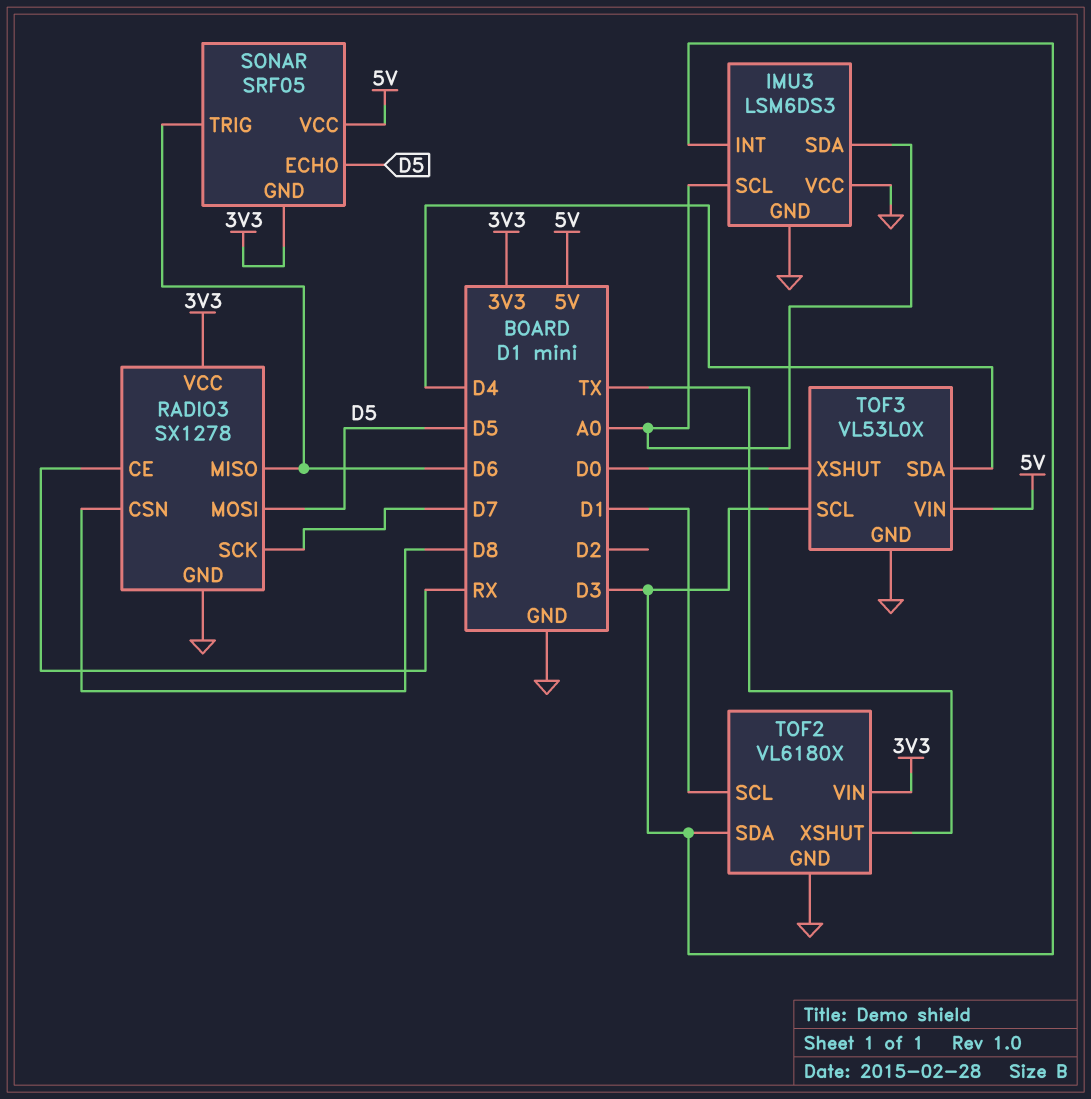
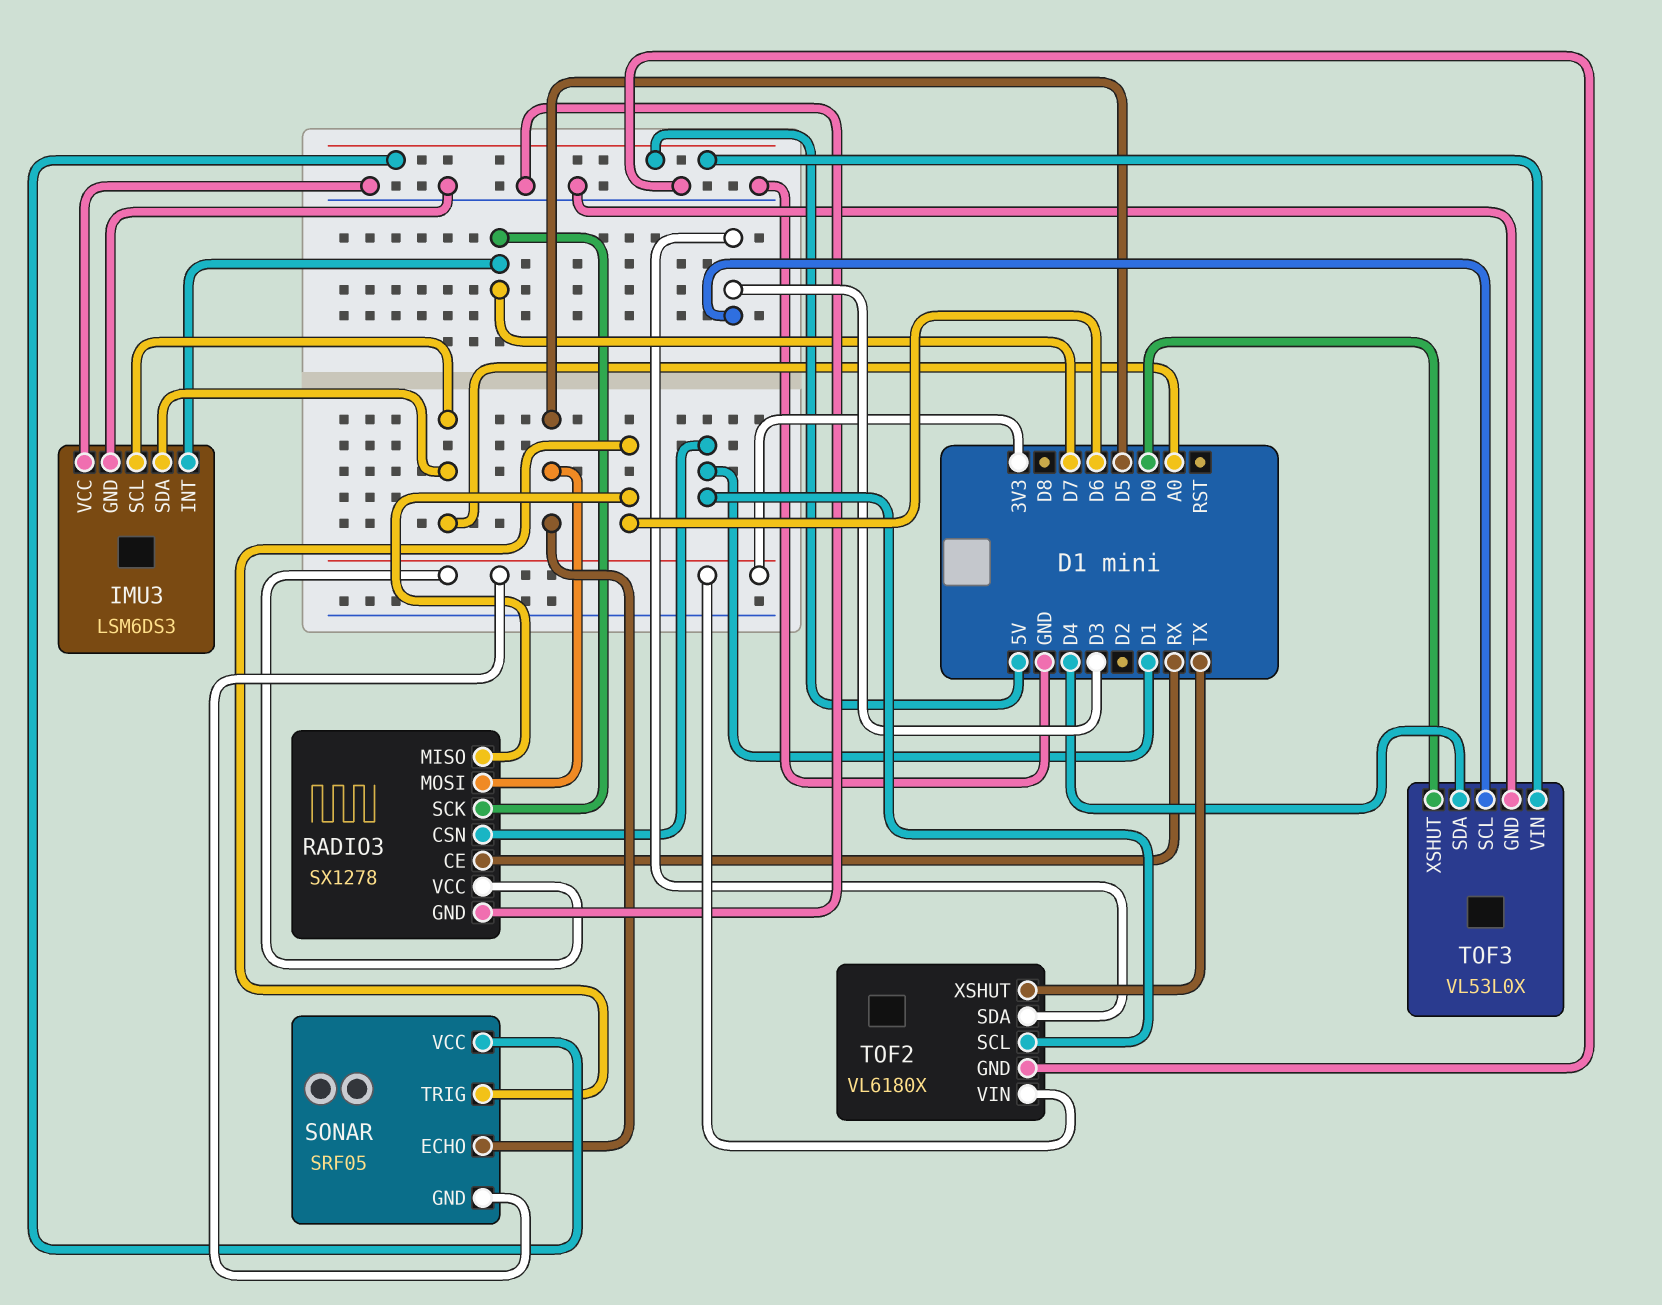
IMU3 pin INT: D3 -> D7
RADIO3 pin CSN: D8 -> D1

